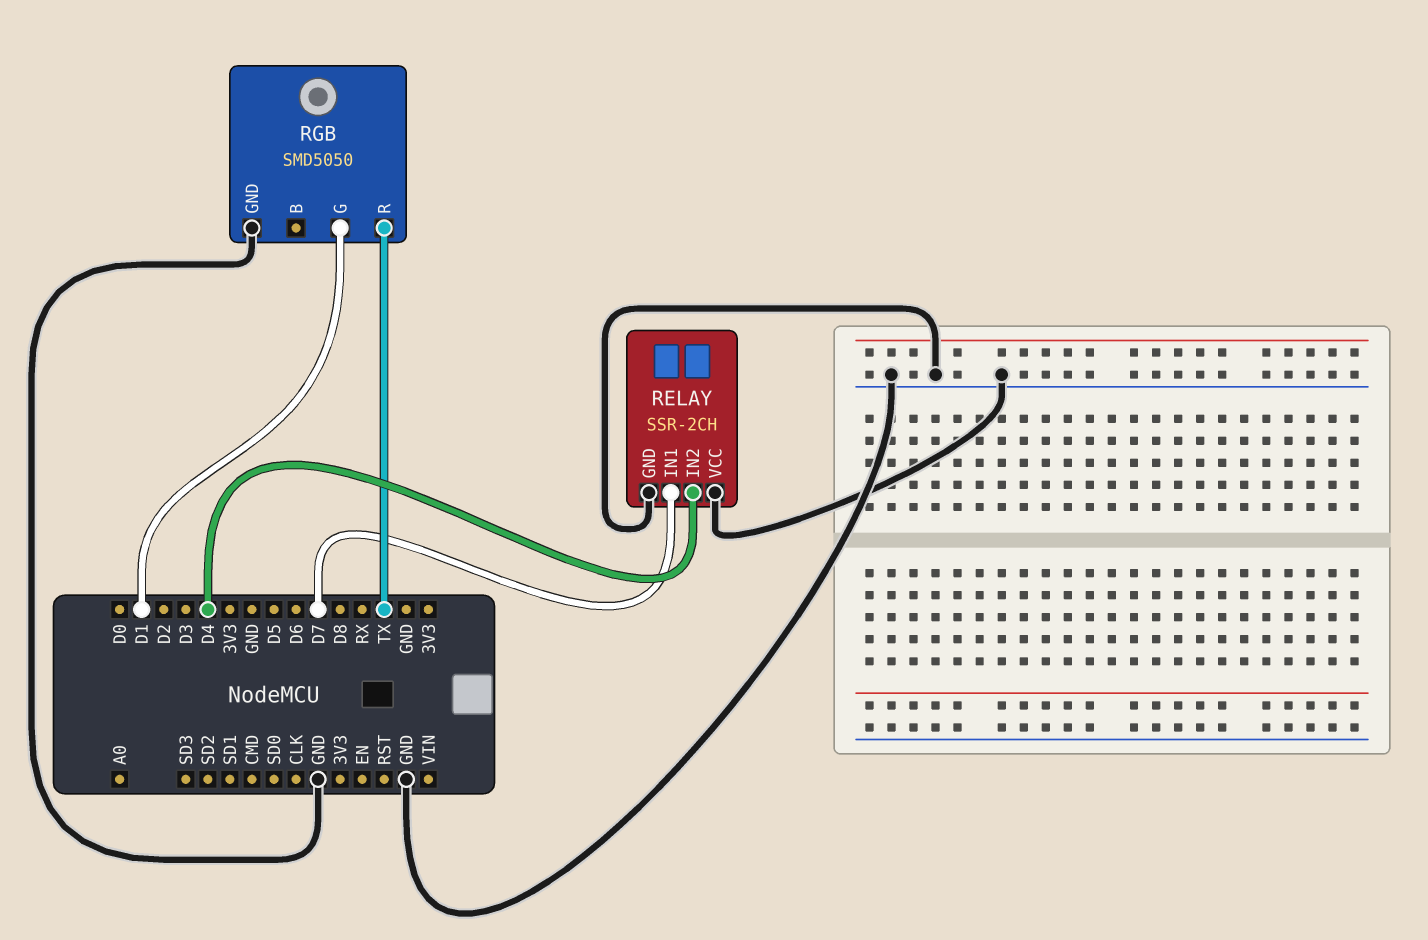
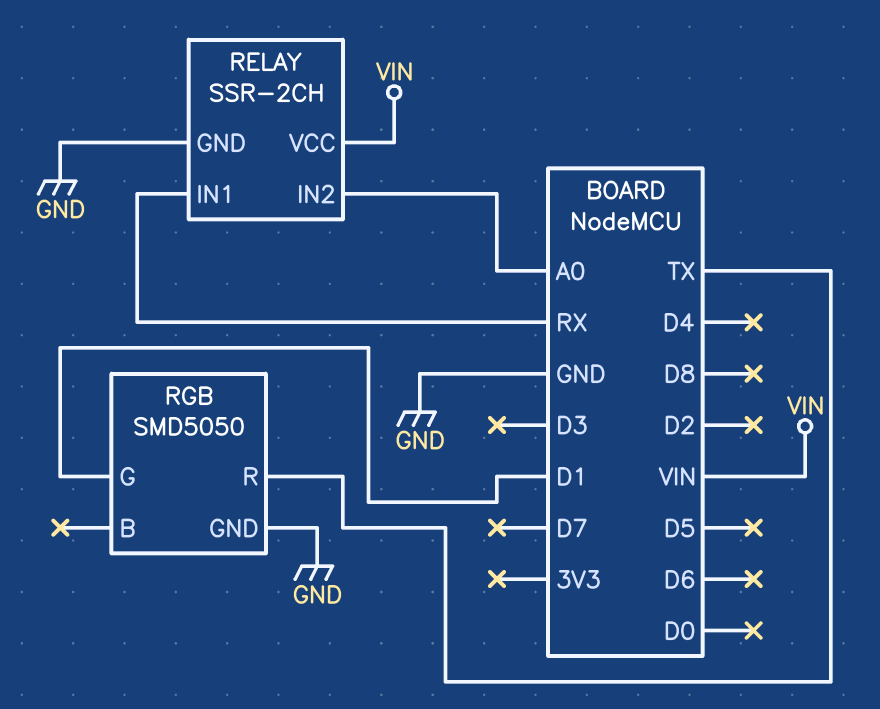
RELAY pin IN1: D7 -> RX
RELAY pin IN2: D4 -> A0
RELAY pin VCC: GND -> VIN

